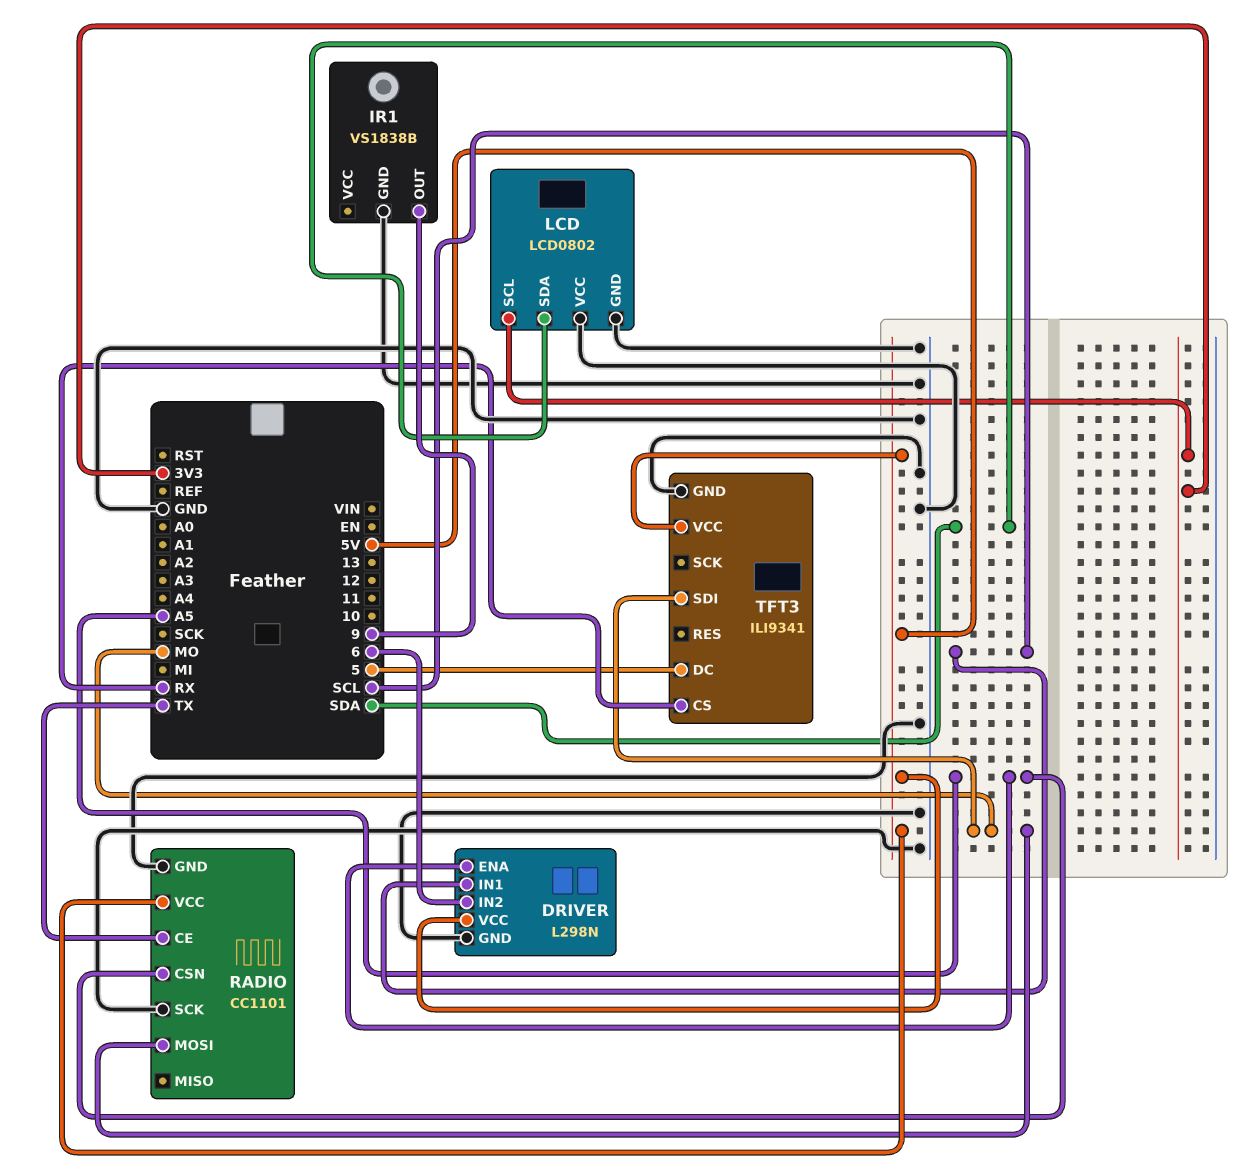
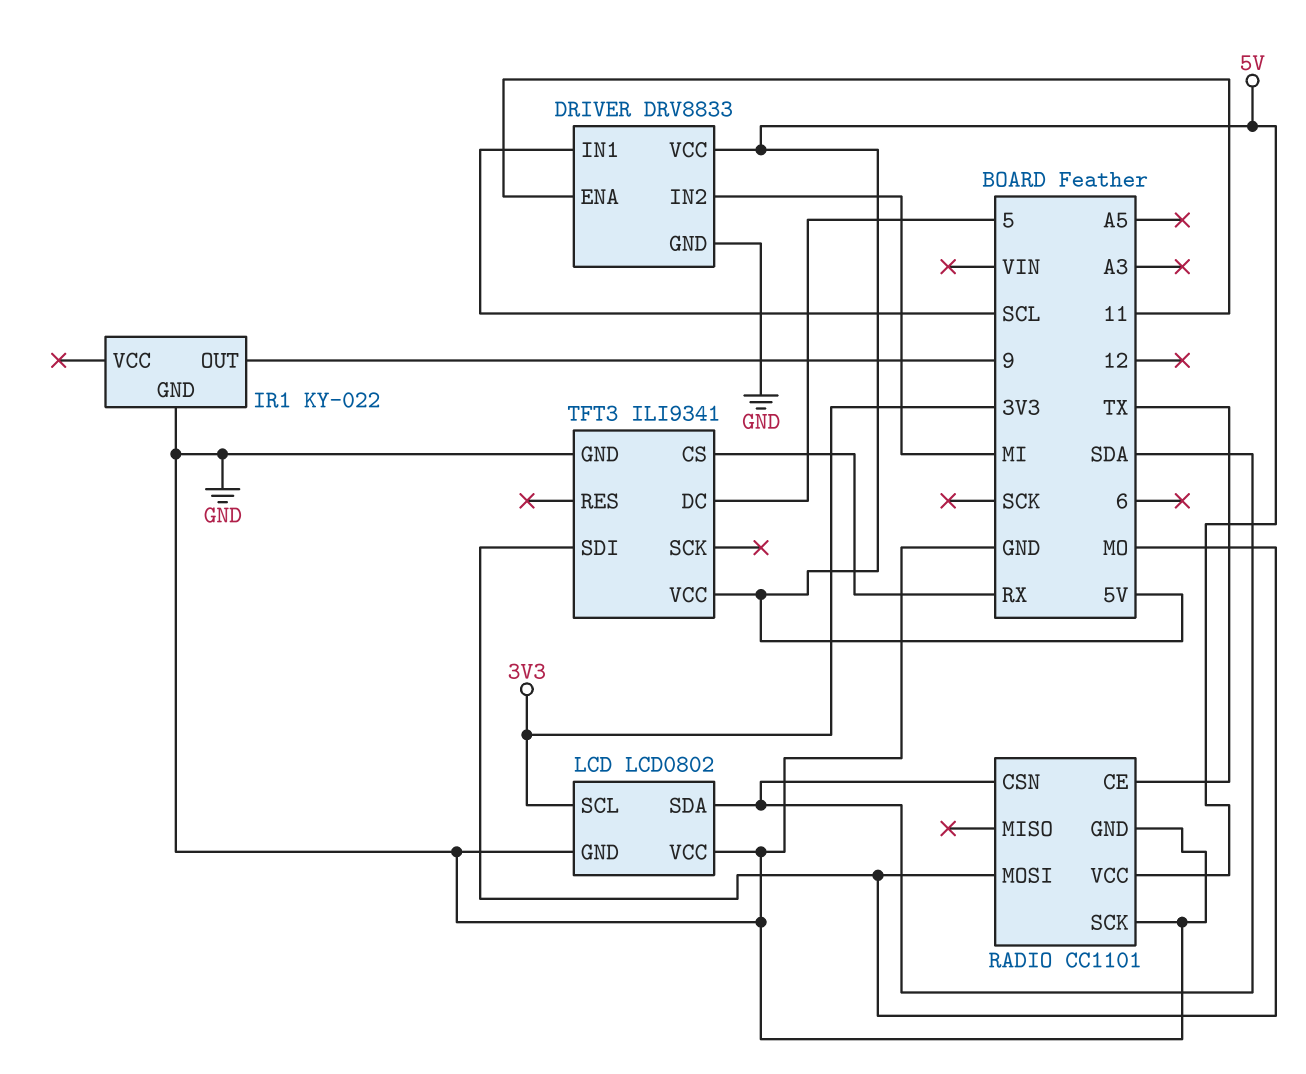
DRIVER: L298N -> DRV8833
DRIVER pin ENA: A5 -> 11
DRIVER pin IN2: 6 -> MI
IR1: VS1838B -> KY-022
RADIO pin CSN: A5 -> SDA

